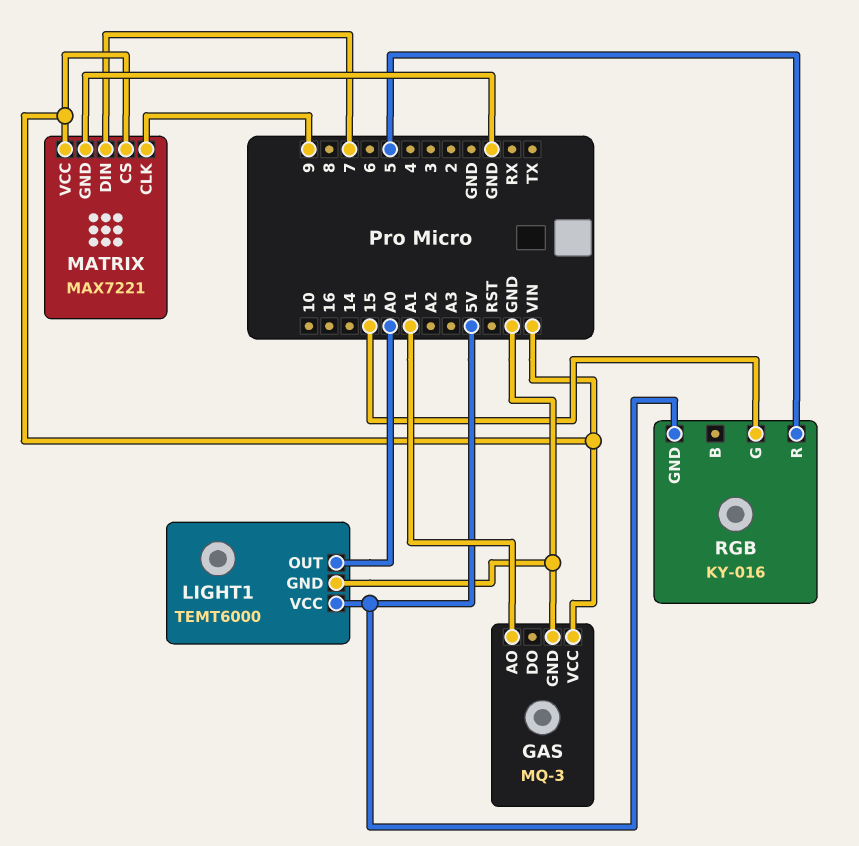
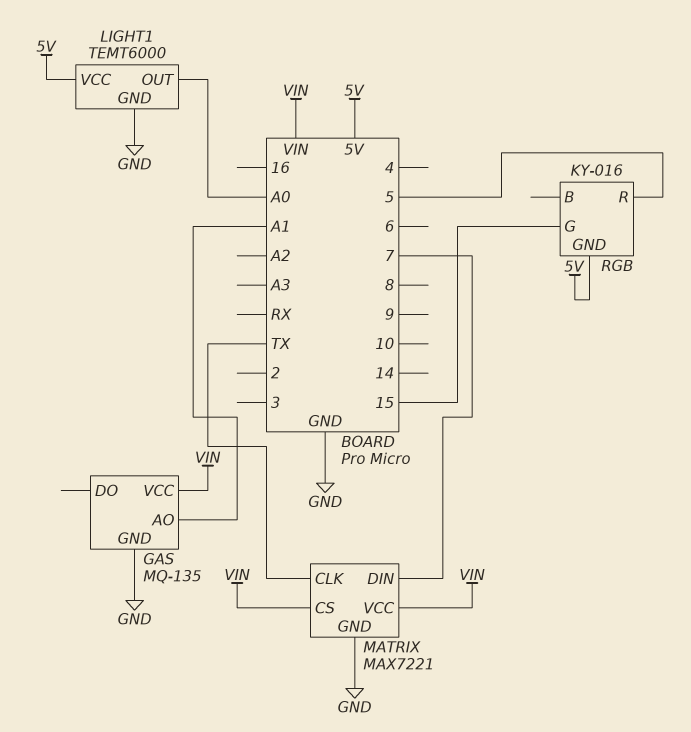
GAS: MQ-3 -> MQ-135
MATRIX pin CLK: 9 -> TX

